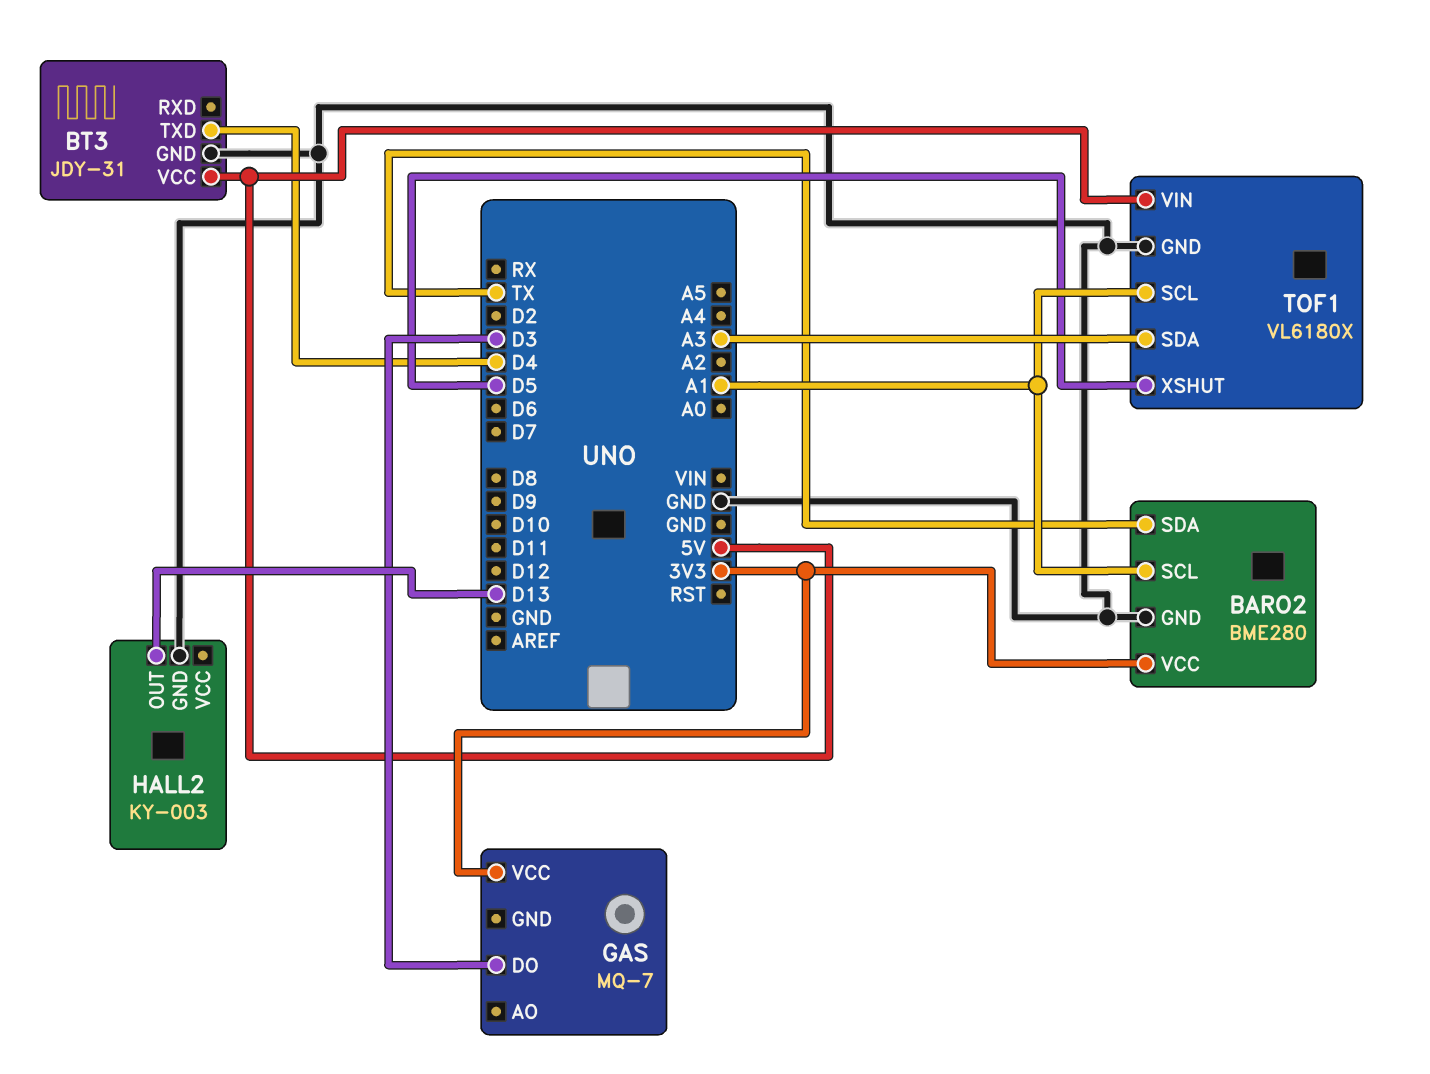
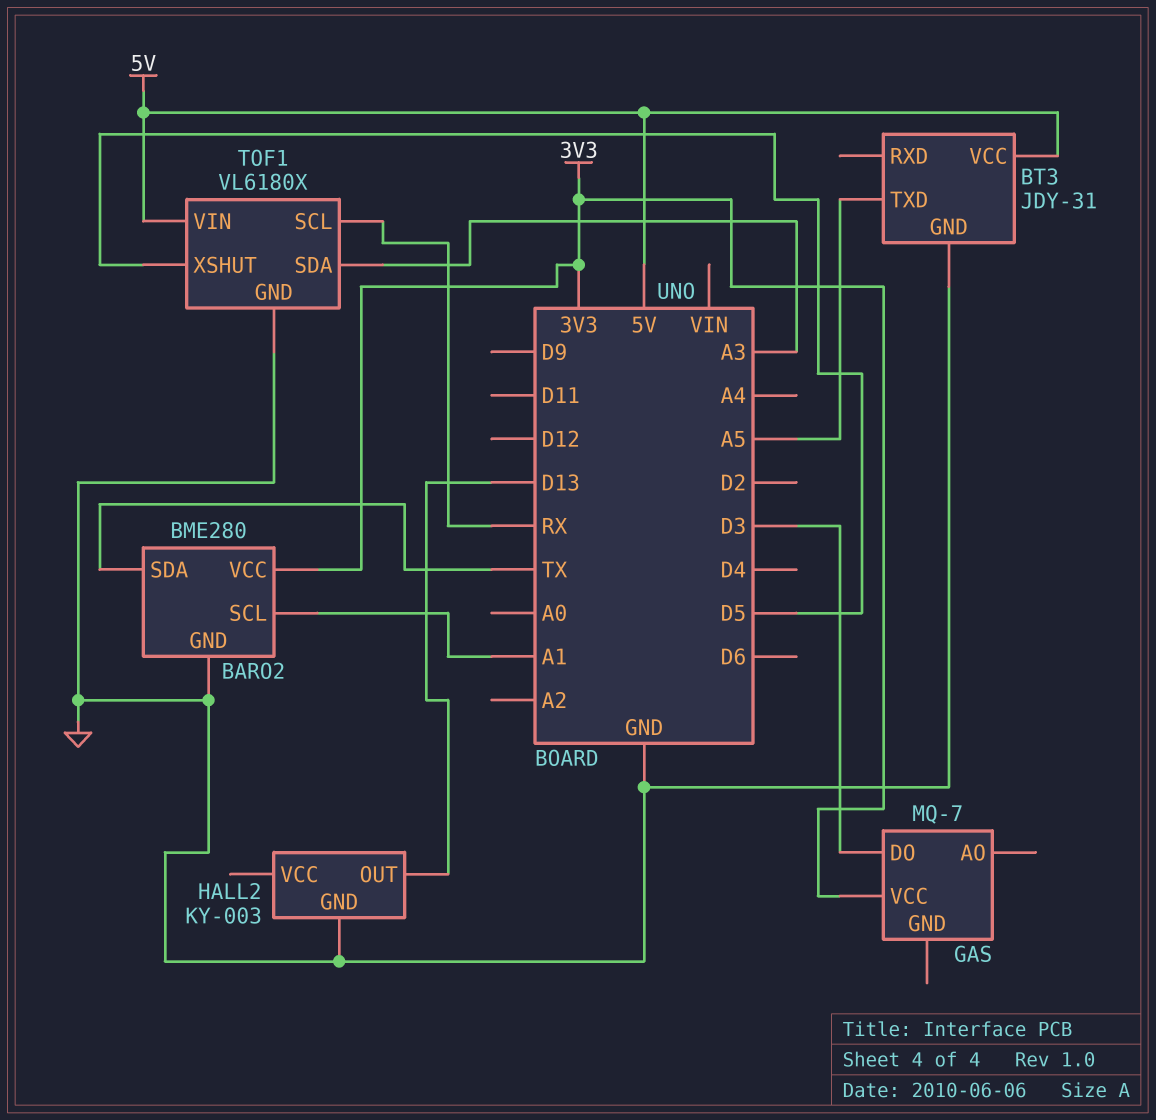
BT3 pin TXD: D4 -> A5
TOF1 pin SCL: A1 -> RX

